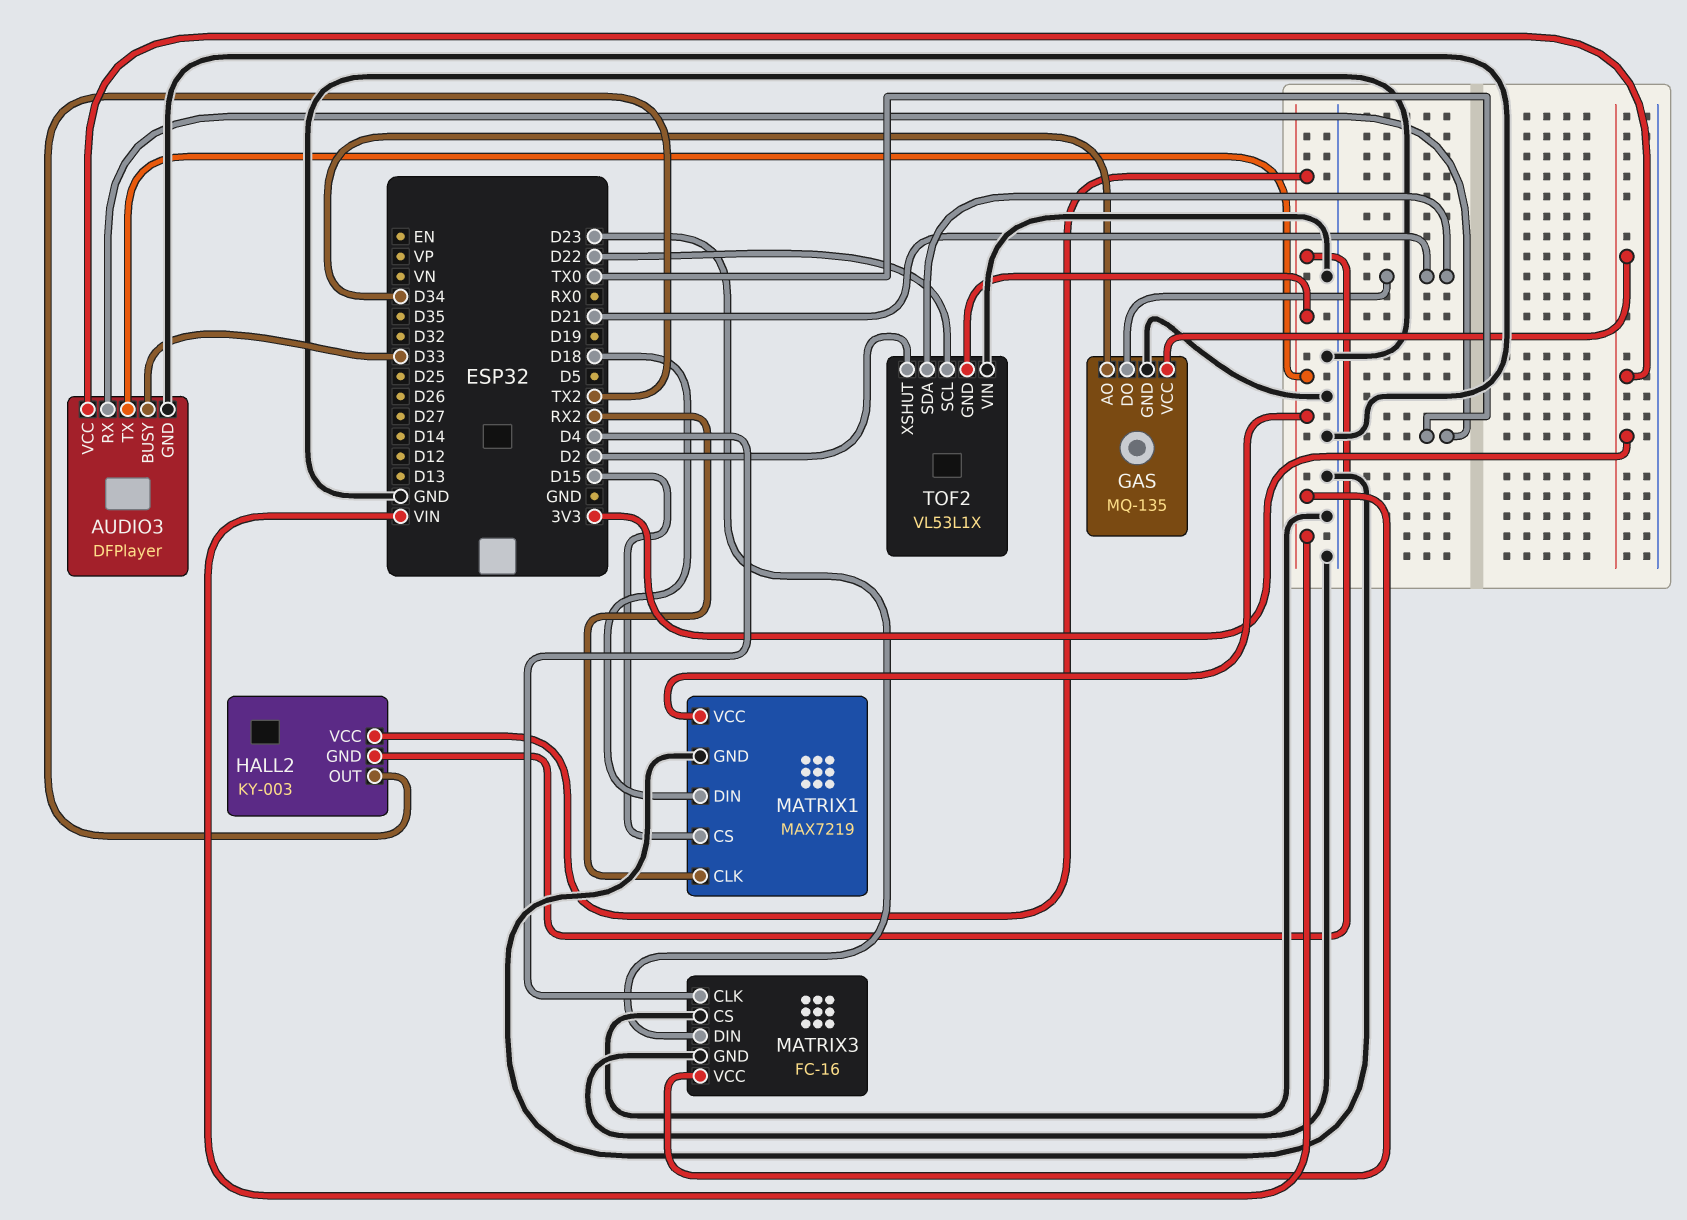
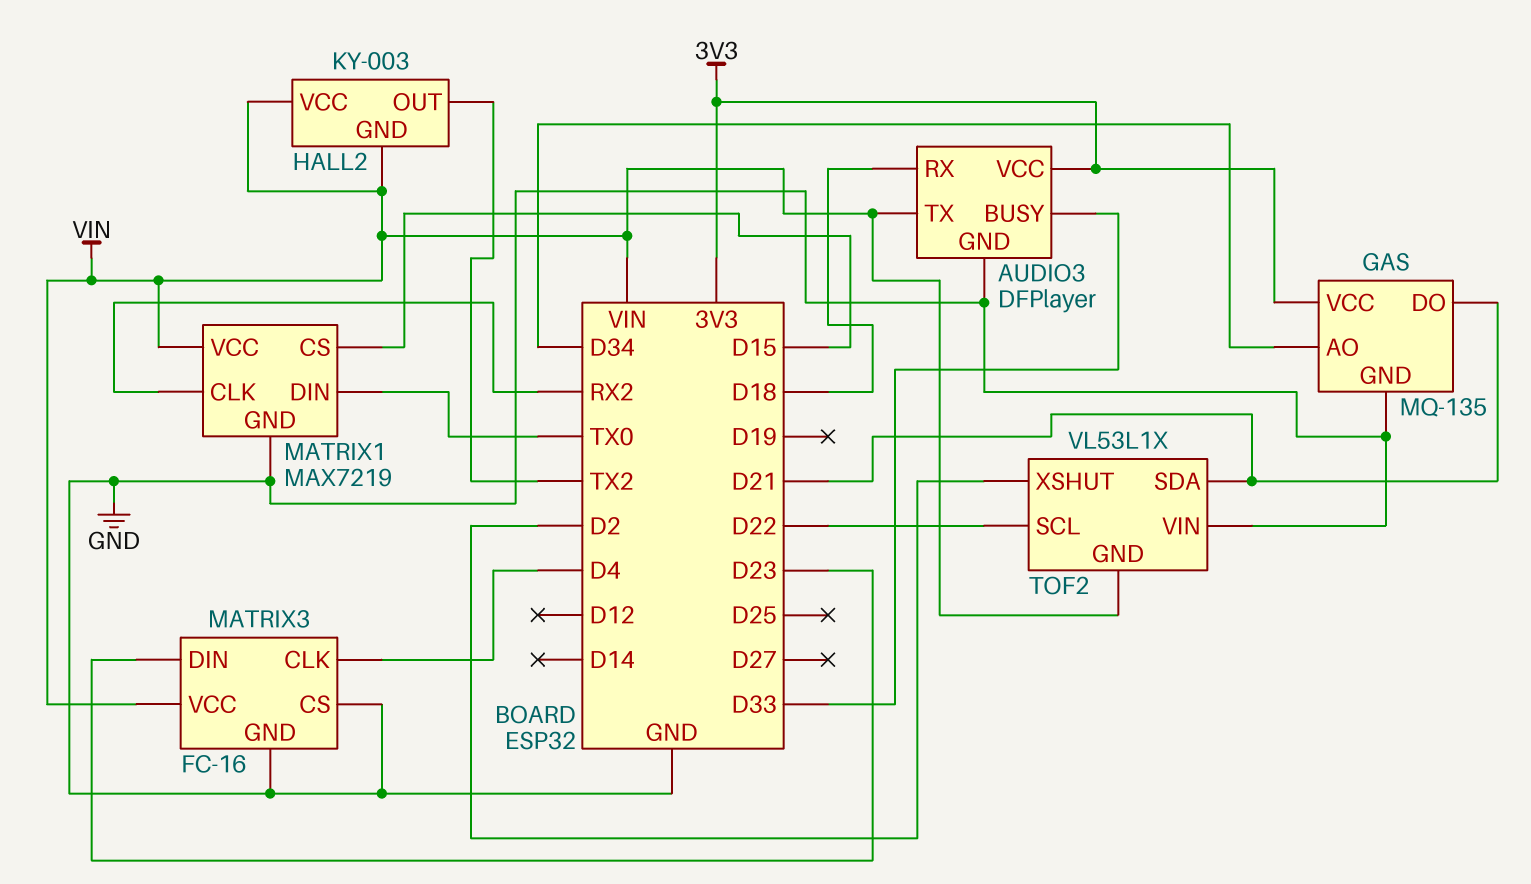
AUDIO3 pin RX: TX0 -> D18
MATRIX1 pin DIN: D18 -> TX0

